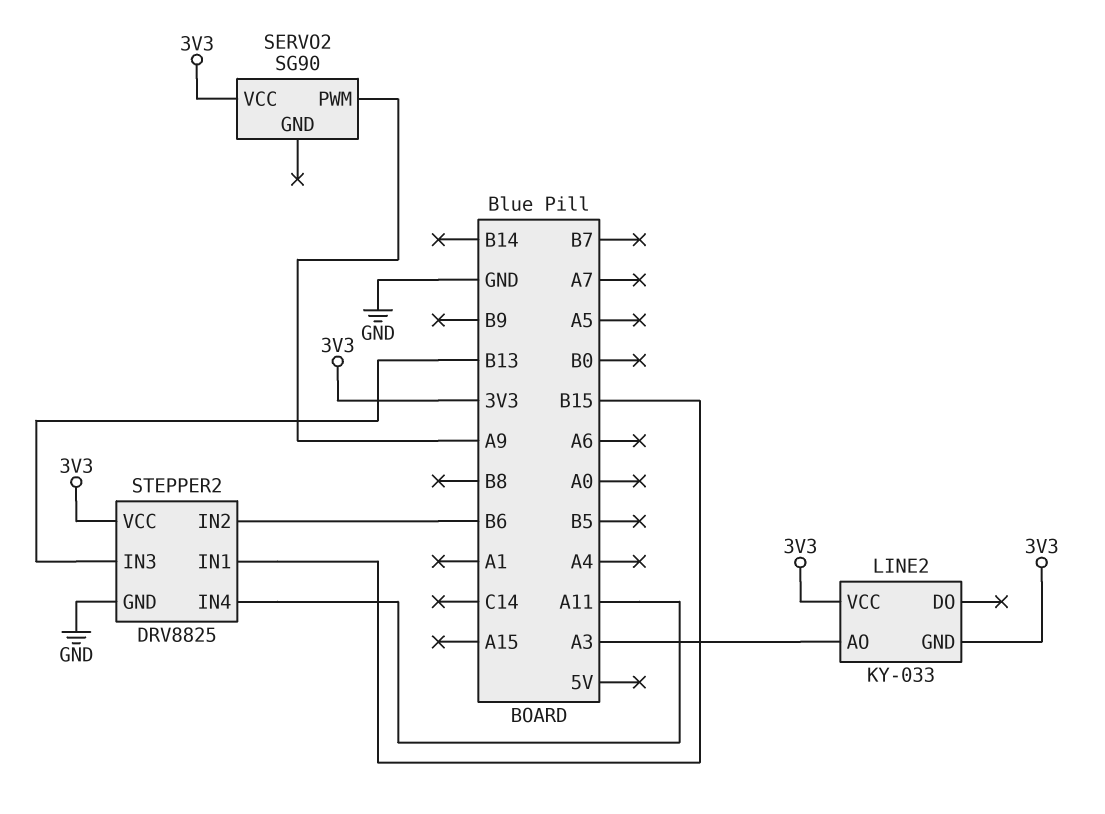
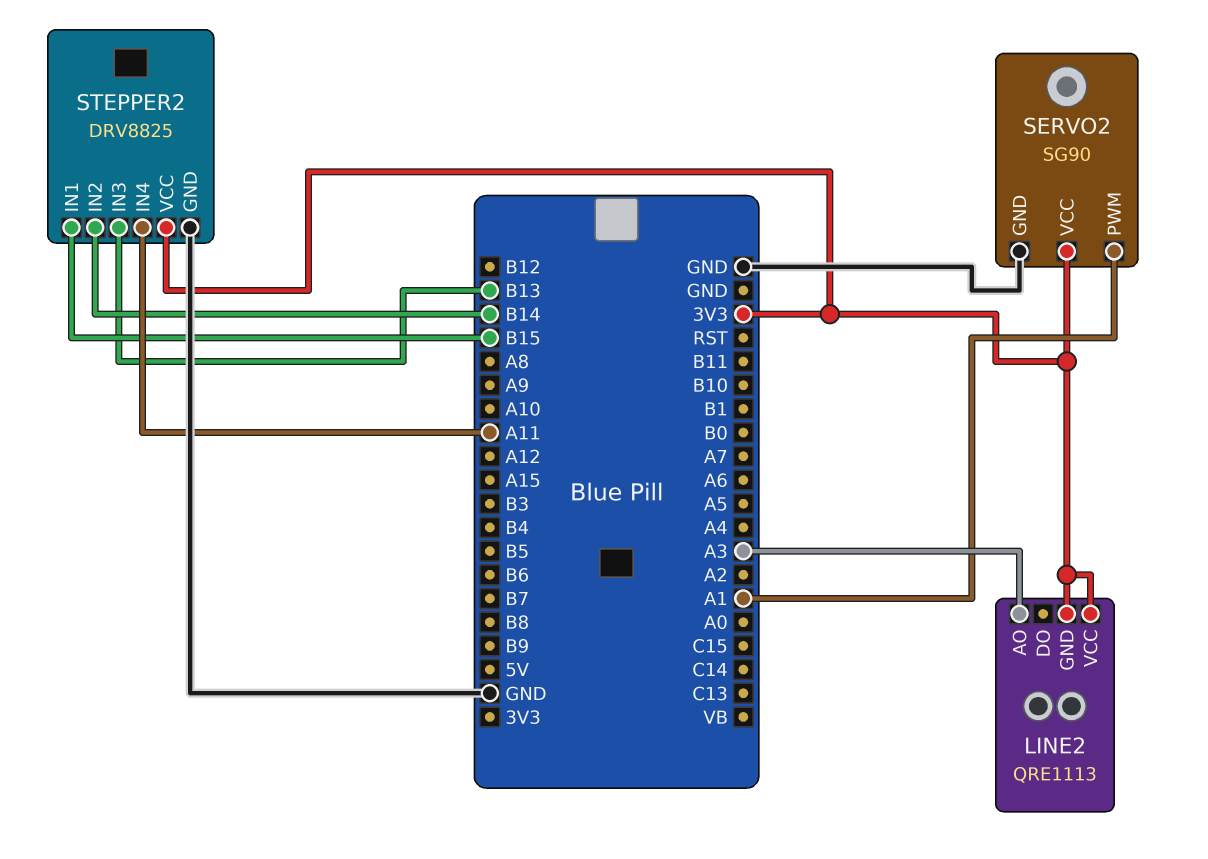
LINE2: KY-033 -> QRE1113
SERVO2 pin GND: none -> GND
SERVO2 pin PWM: A9 -> A1
STEPPER2 pin IN2: B6 -> B14

